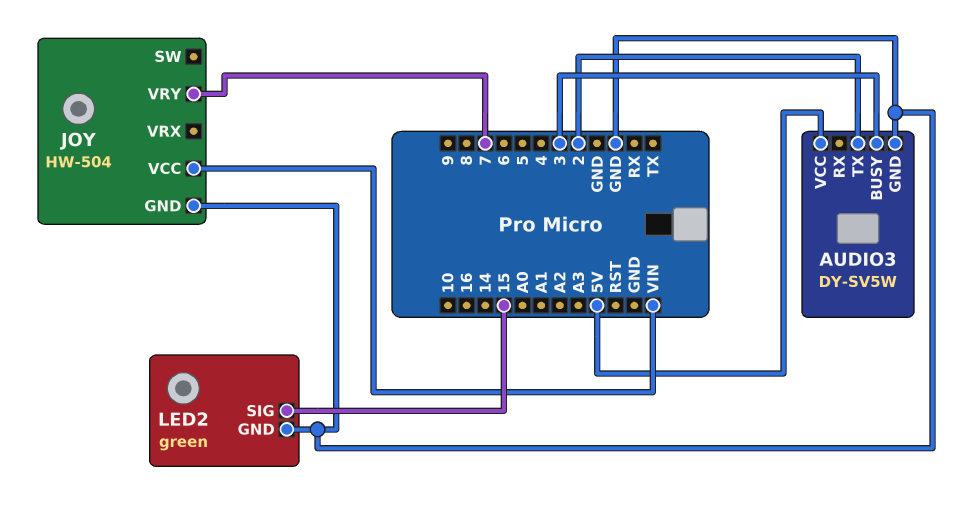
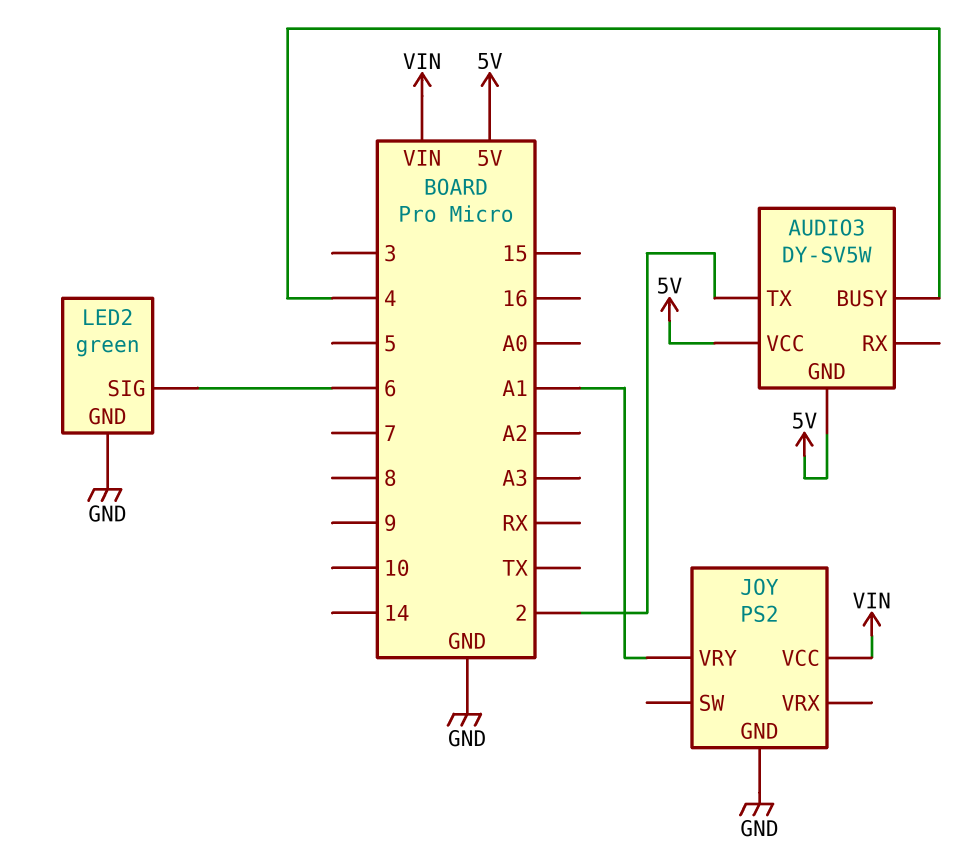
AUDIO3 pin BUSY: 3 -> 4
AUDIO3 pin GND: GND -> 5V
JOY: HW-504 -> PS2
JOY pin VRY: 7 -> A1
LED2 pin SIG: 15 -> 6

